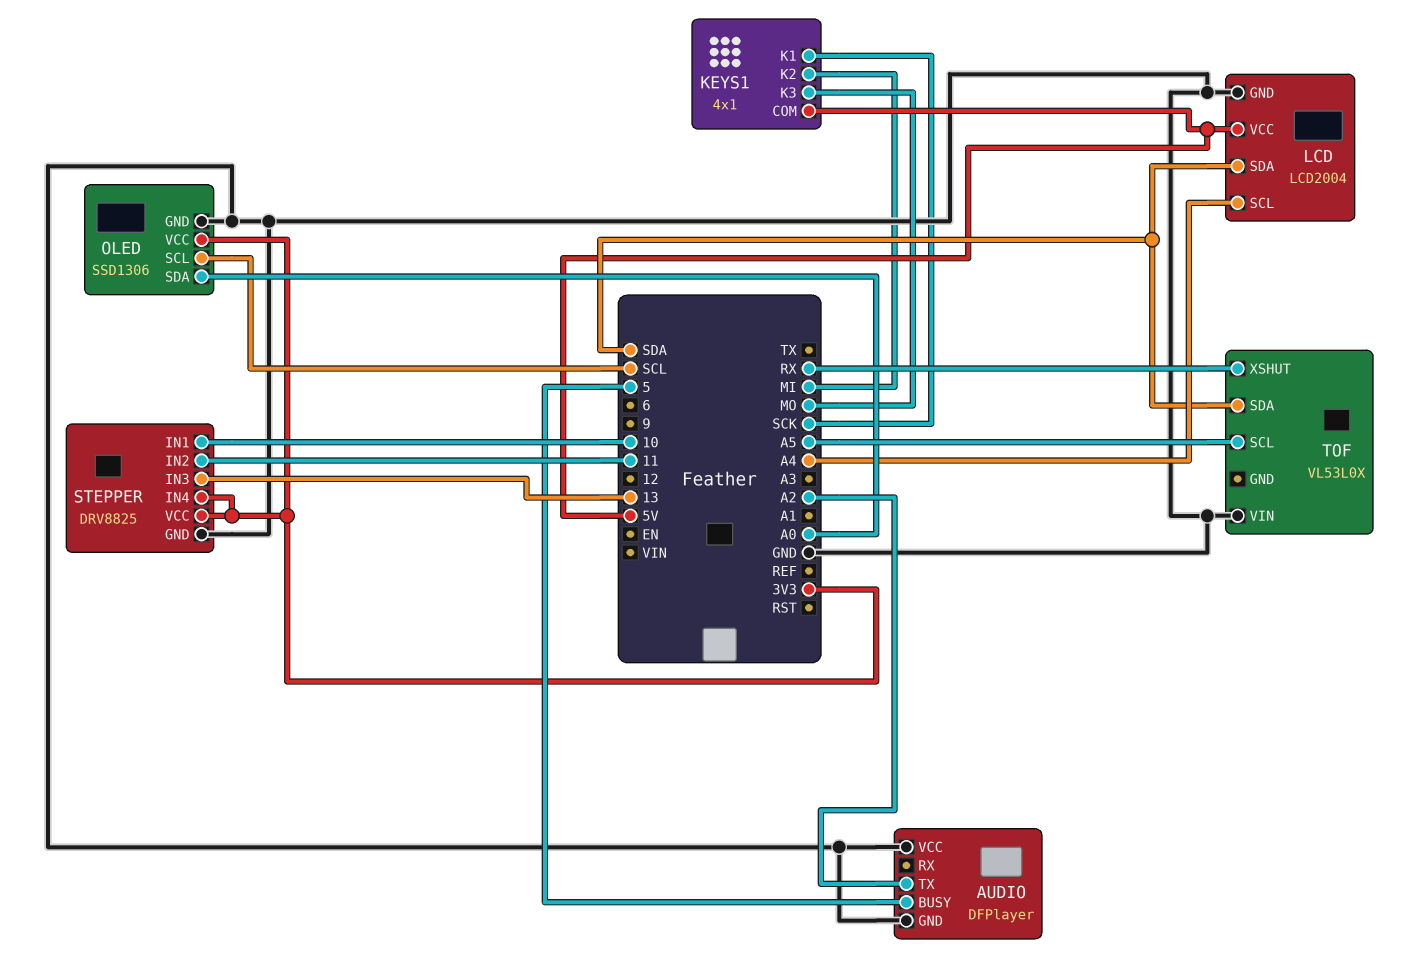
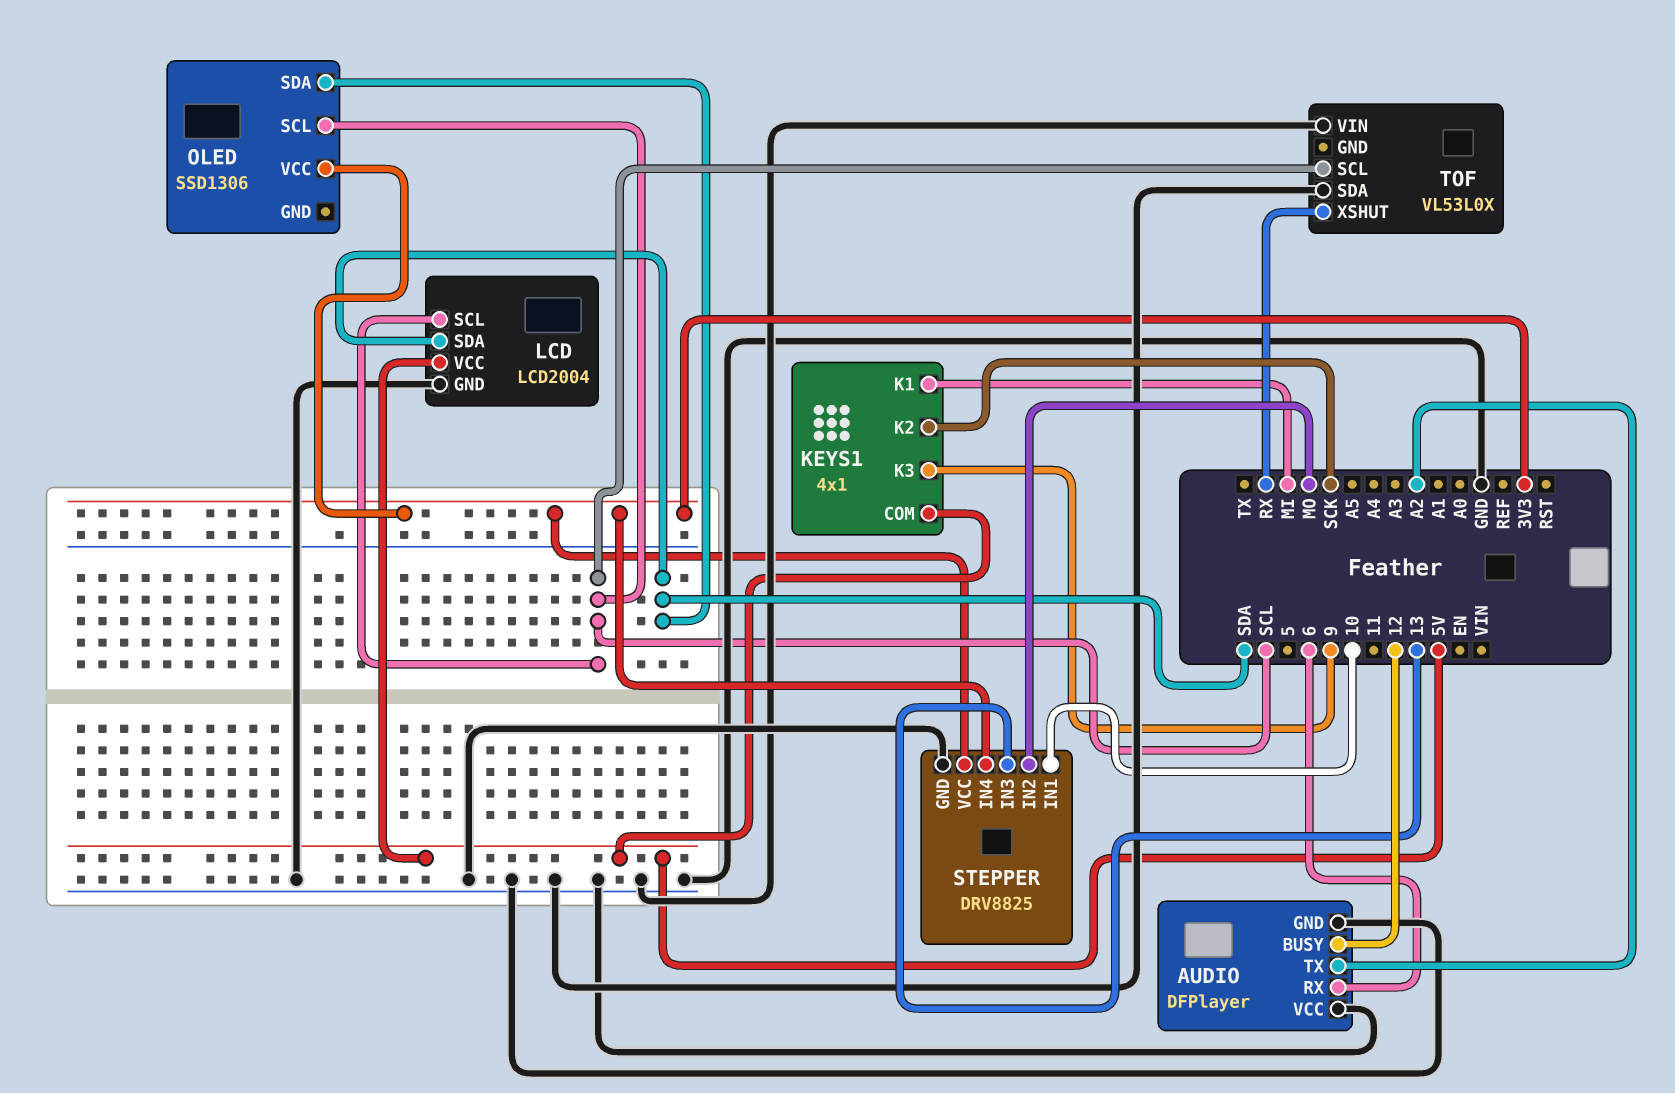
AUDIO pin BUSY: 5 -> 12
AUDIO pin RX: none -> 6
KEYS1 pin K1: SCK -> MI
KEYS1 pin K2: MI -> SCK
KEYS1 pin K3: MO -> 9
LCD pin SCL: A4 -> SCL
OLED pin GND: GND -> none
OLED pin SDA: A0 -> SDA
STEPPER pin IN2: 11 -> MO
TOF pin SCL: A5 -> SCL
TOF pin SDA: SDA -> GND

